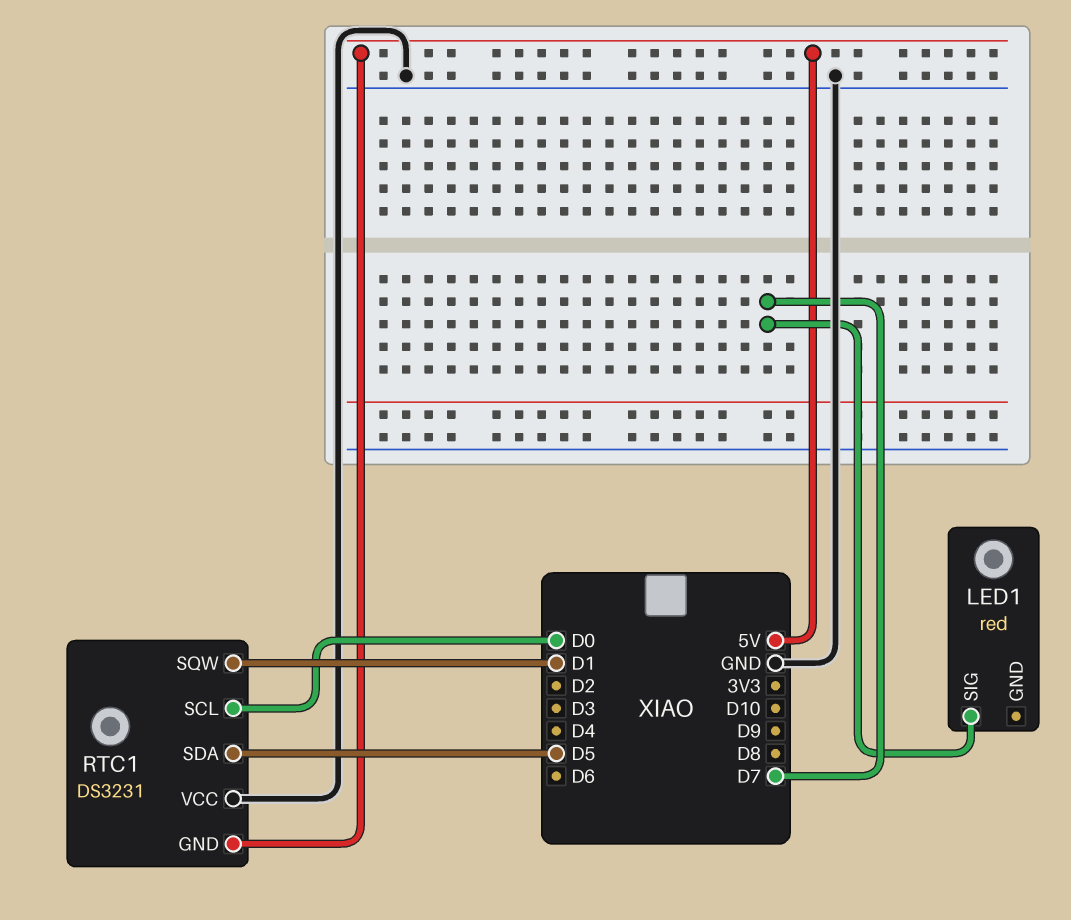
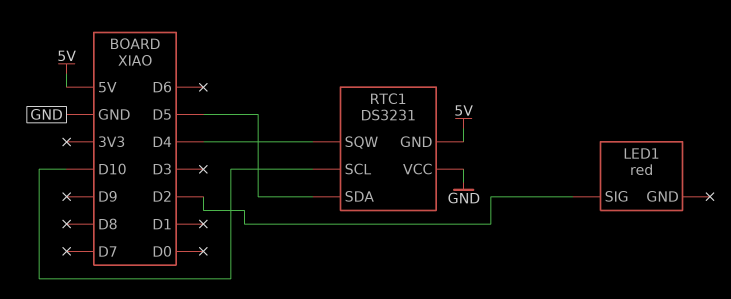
LED1 pin SIG: D7 -> D2
RTC1 pin SCL: D0 -> D10
RTC1 pin SQW: D1 -> D4

